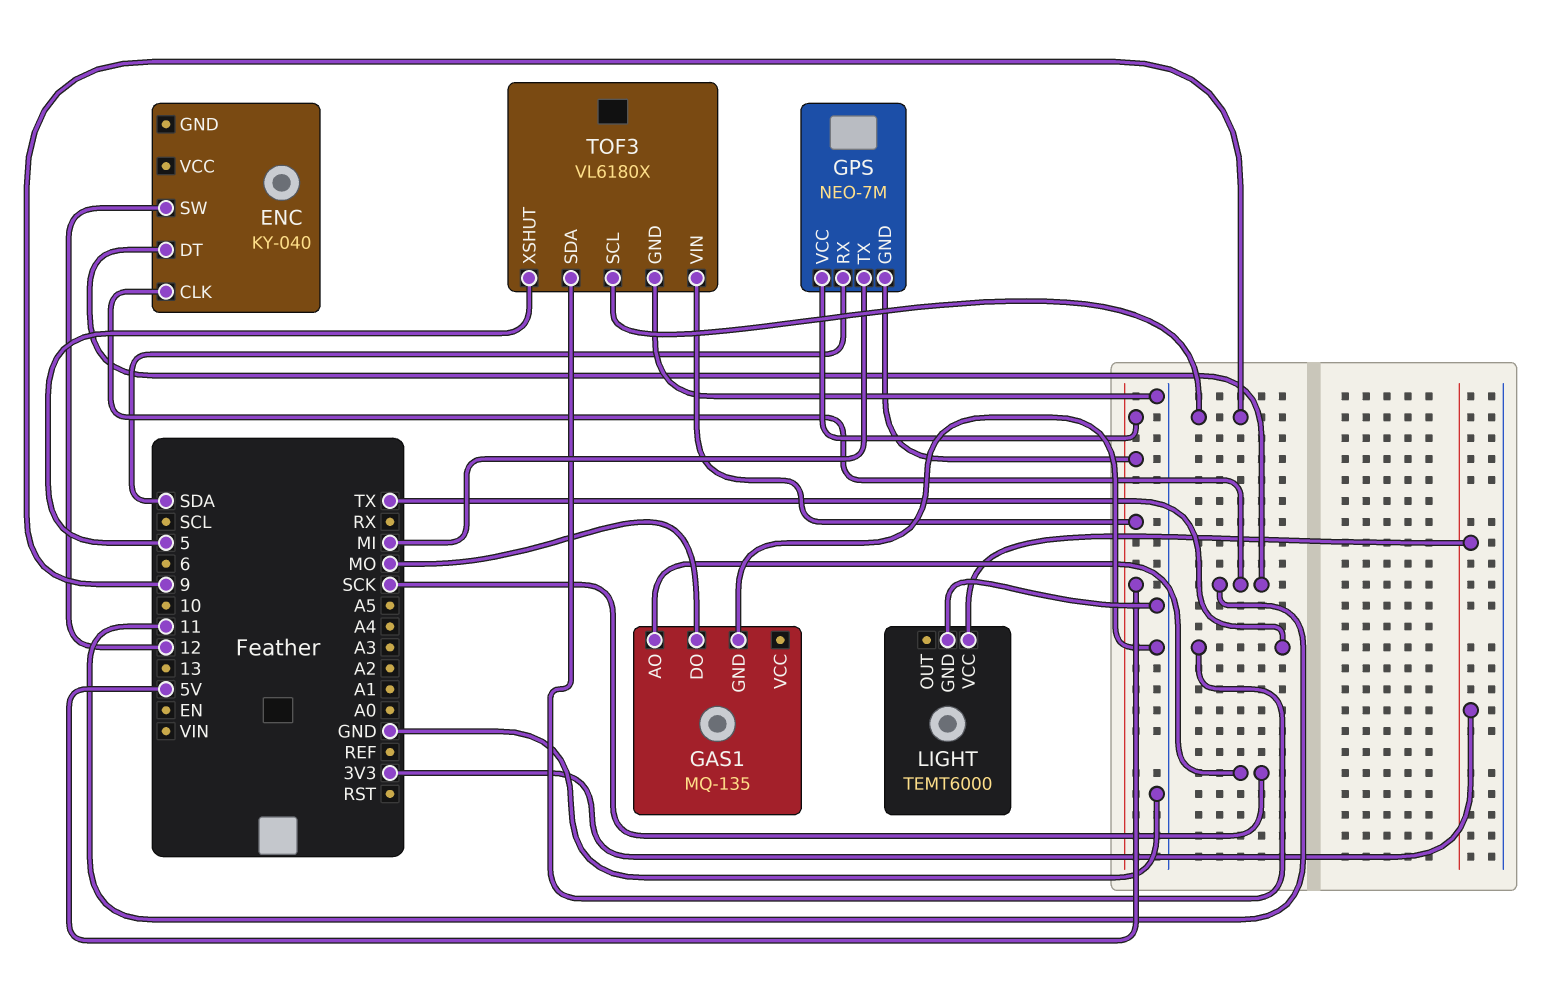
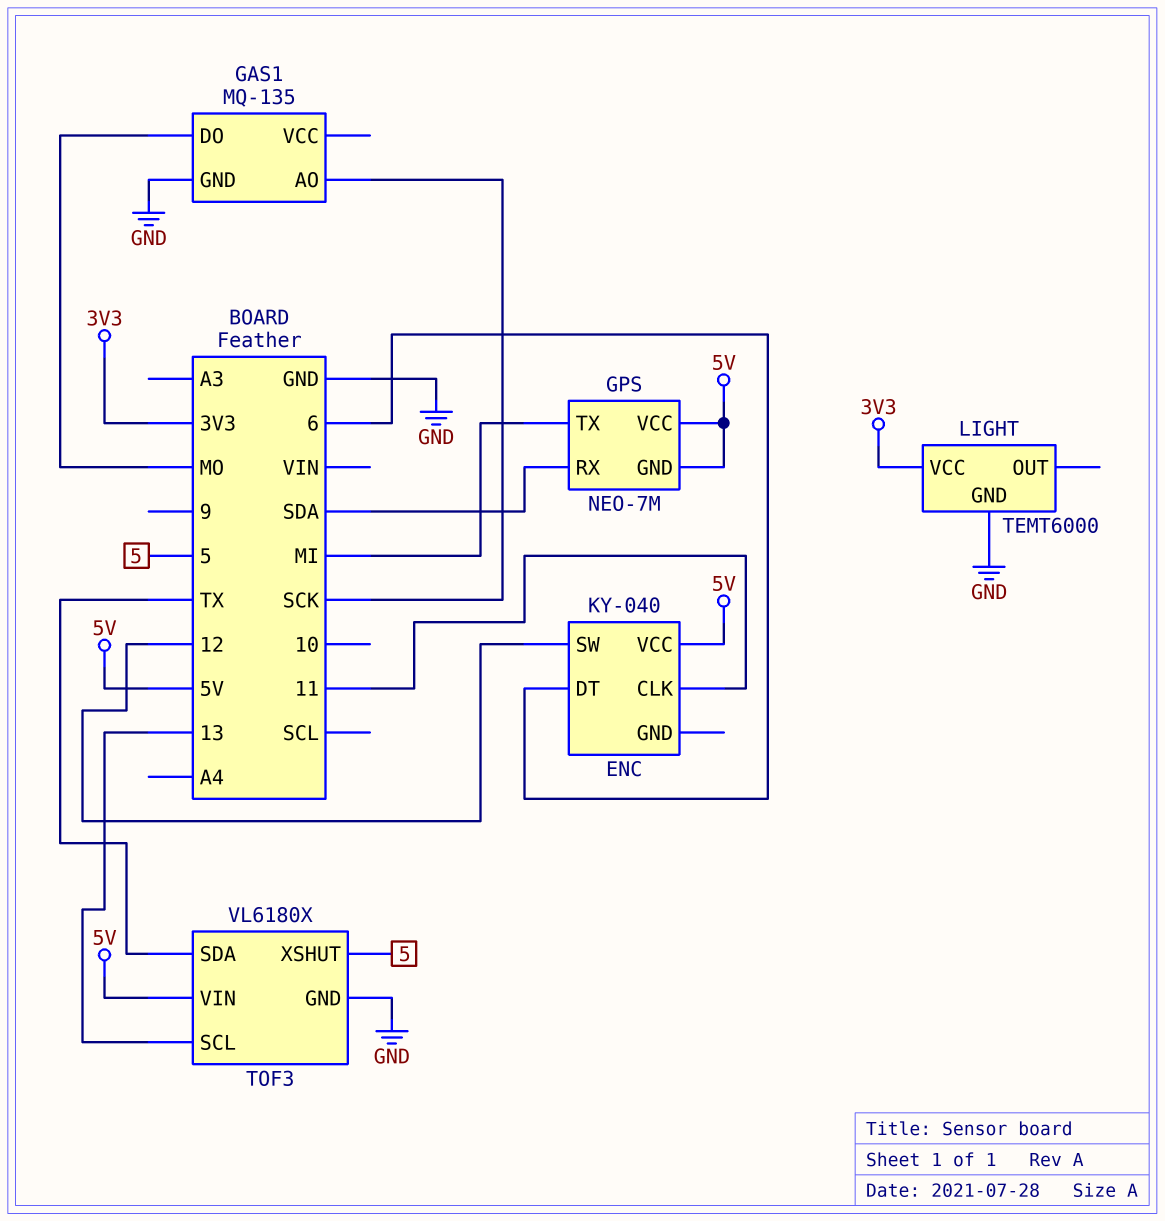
ENC pin DT: 11 -> 6
ENC pin VCC: none -> 5V
TOF3 pin SCL: 9 -> 13

